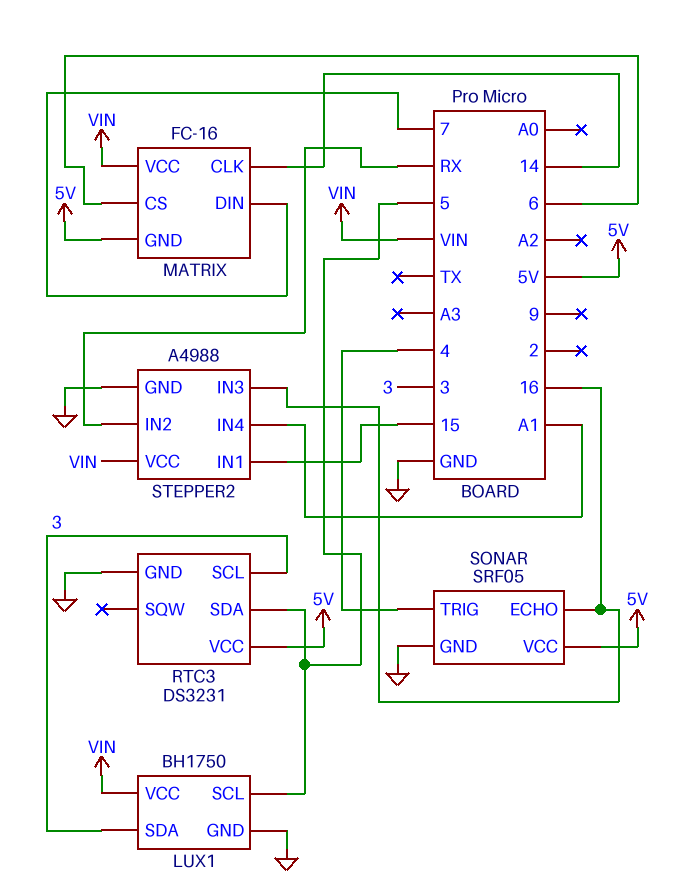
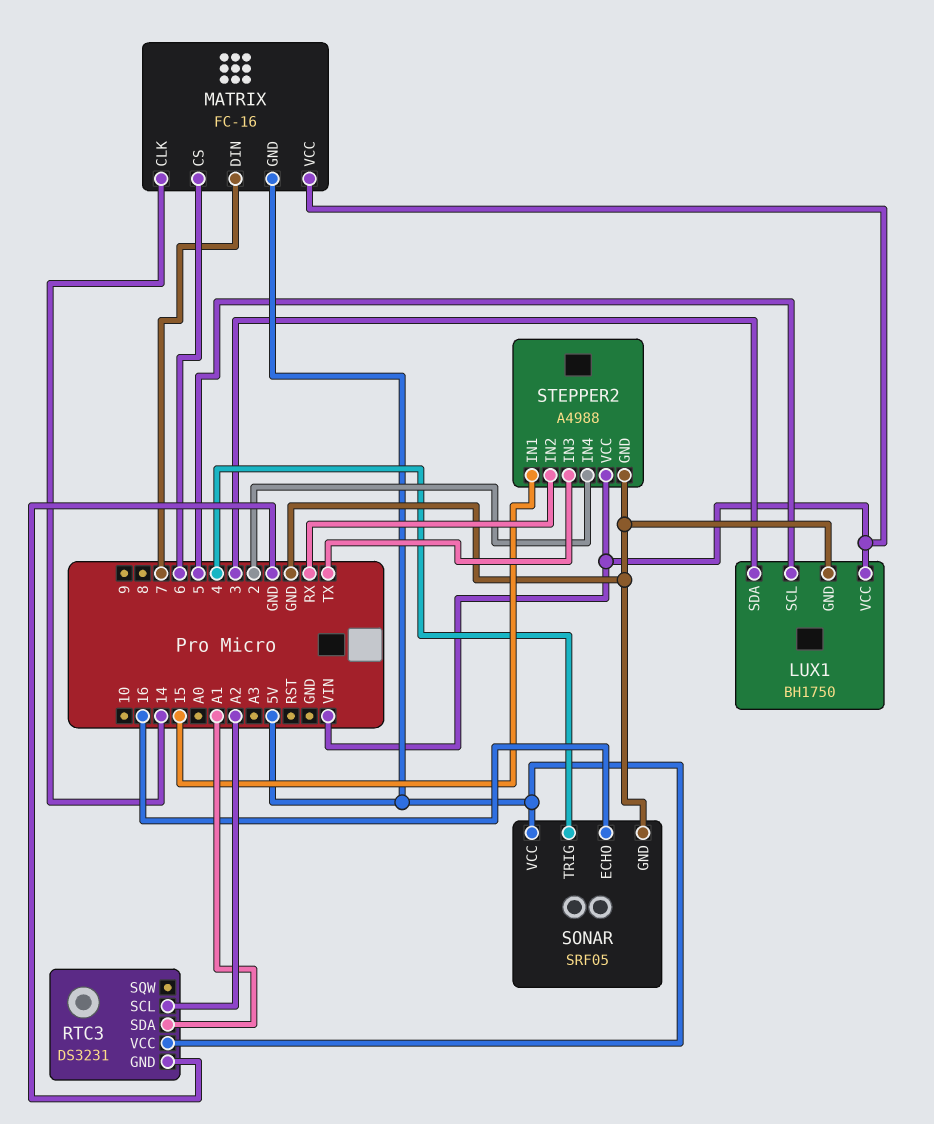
RTC3 pin SCL: 3 -> A2
RTC3 pin SDA: 5 -> A1
STEPPER2 pin IN3: 16 -> TX
STEPPER2 pin IN4: A1 -> 2

